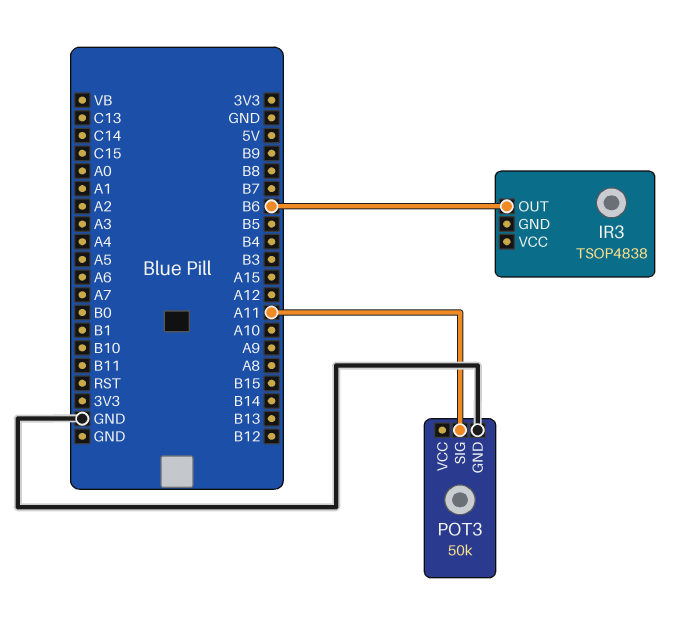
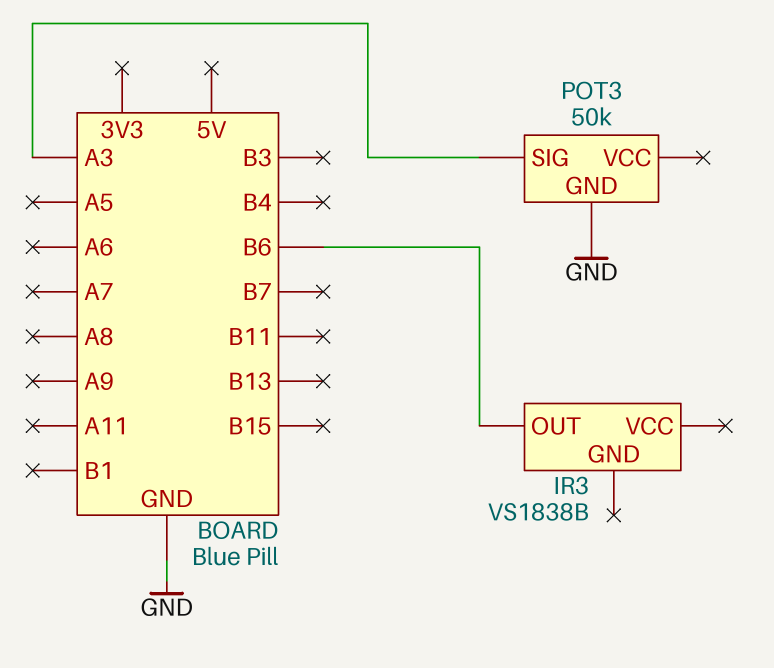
IR3: TSOP4838 -> VS1838B
POT3 pin SIG: A11 -> A3

